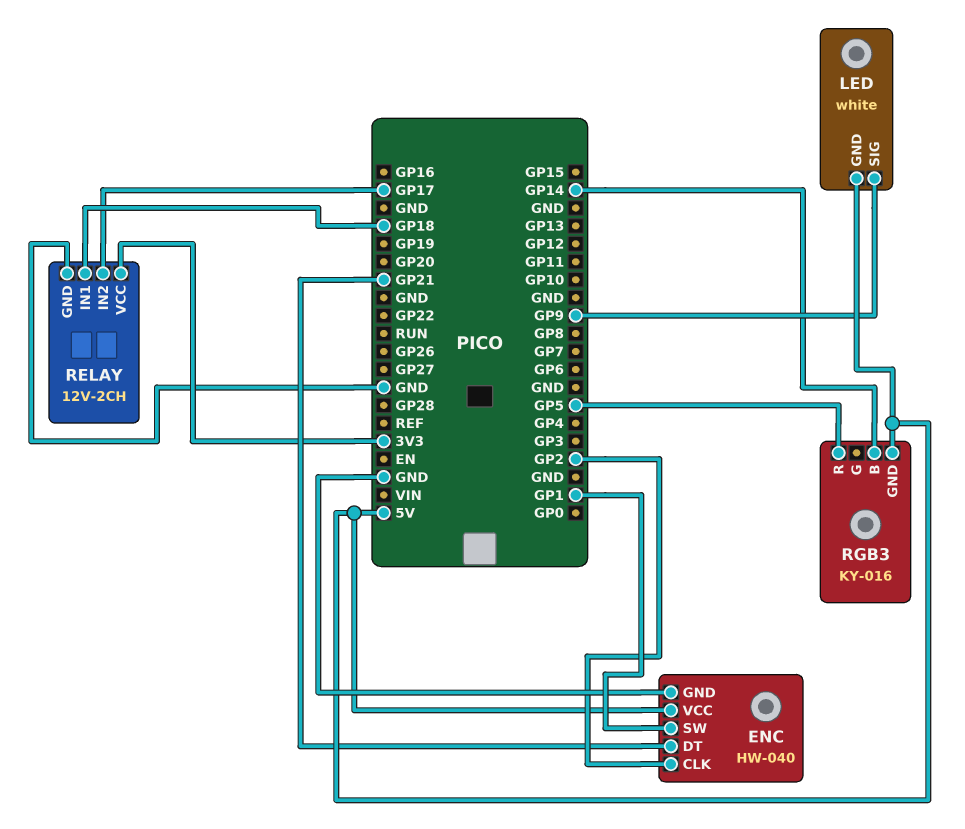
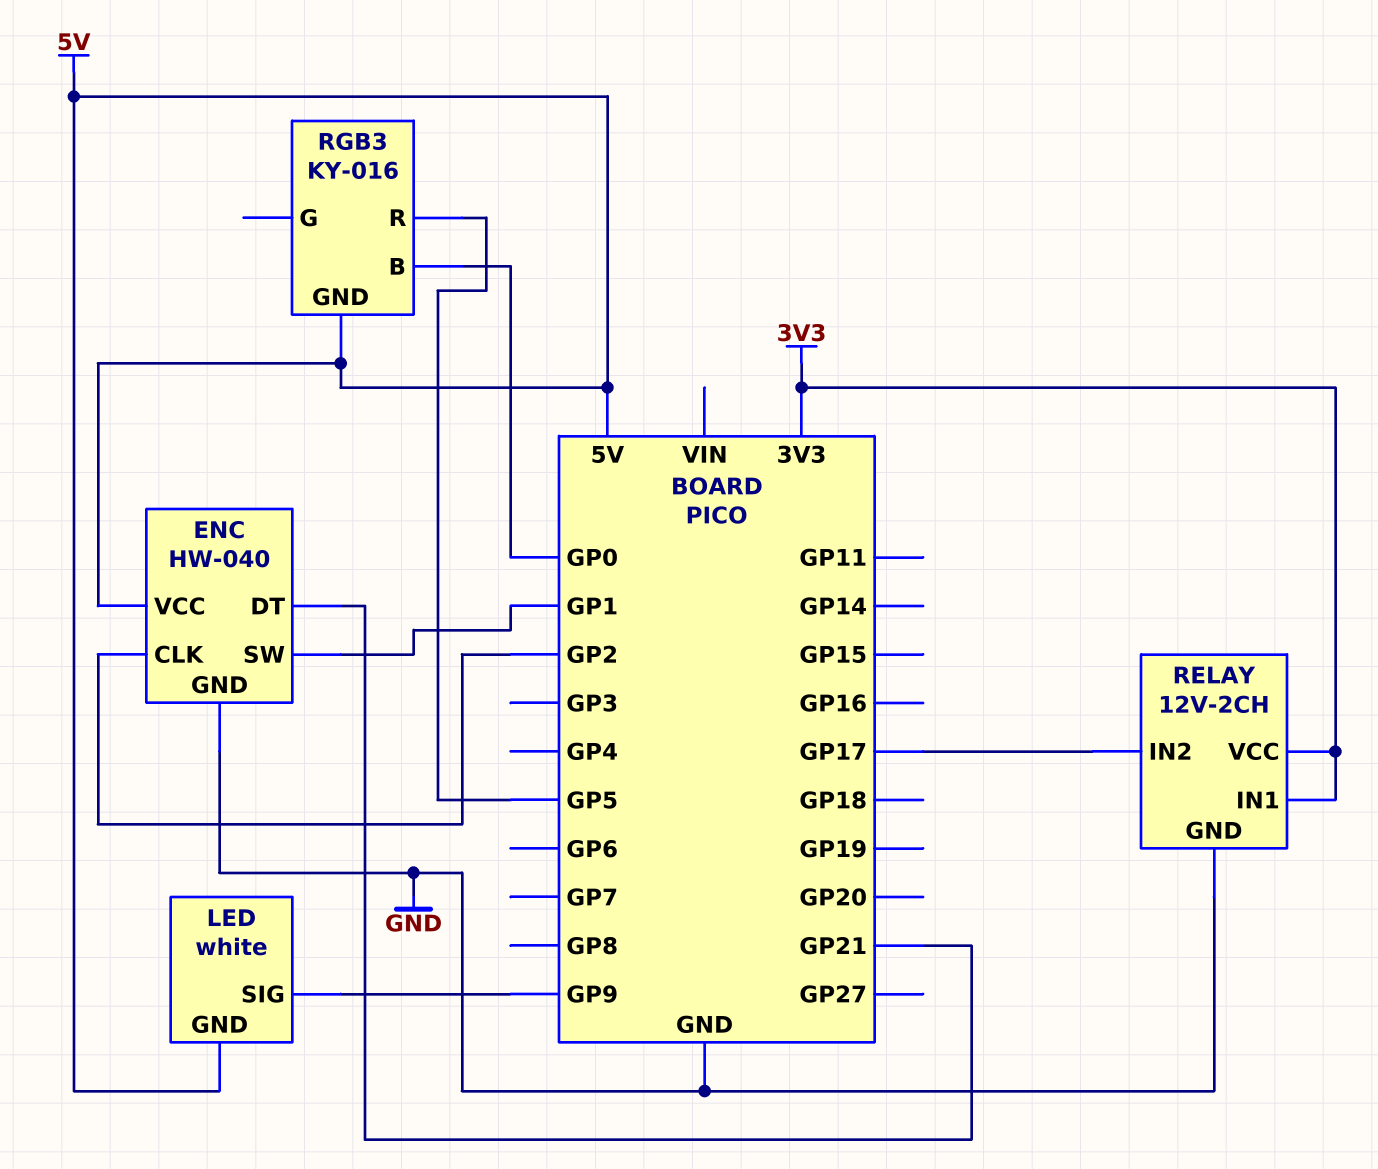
RELAY pin IN1: GP18 -> 3V3
RGB3 pin B: GP14 -> GP0

